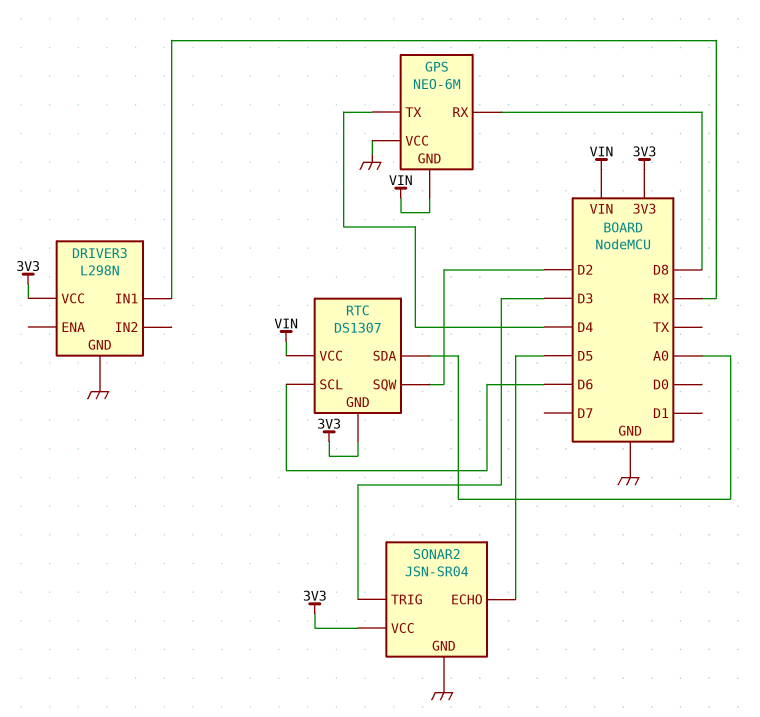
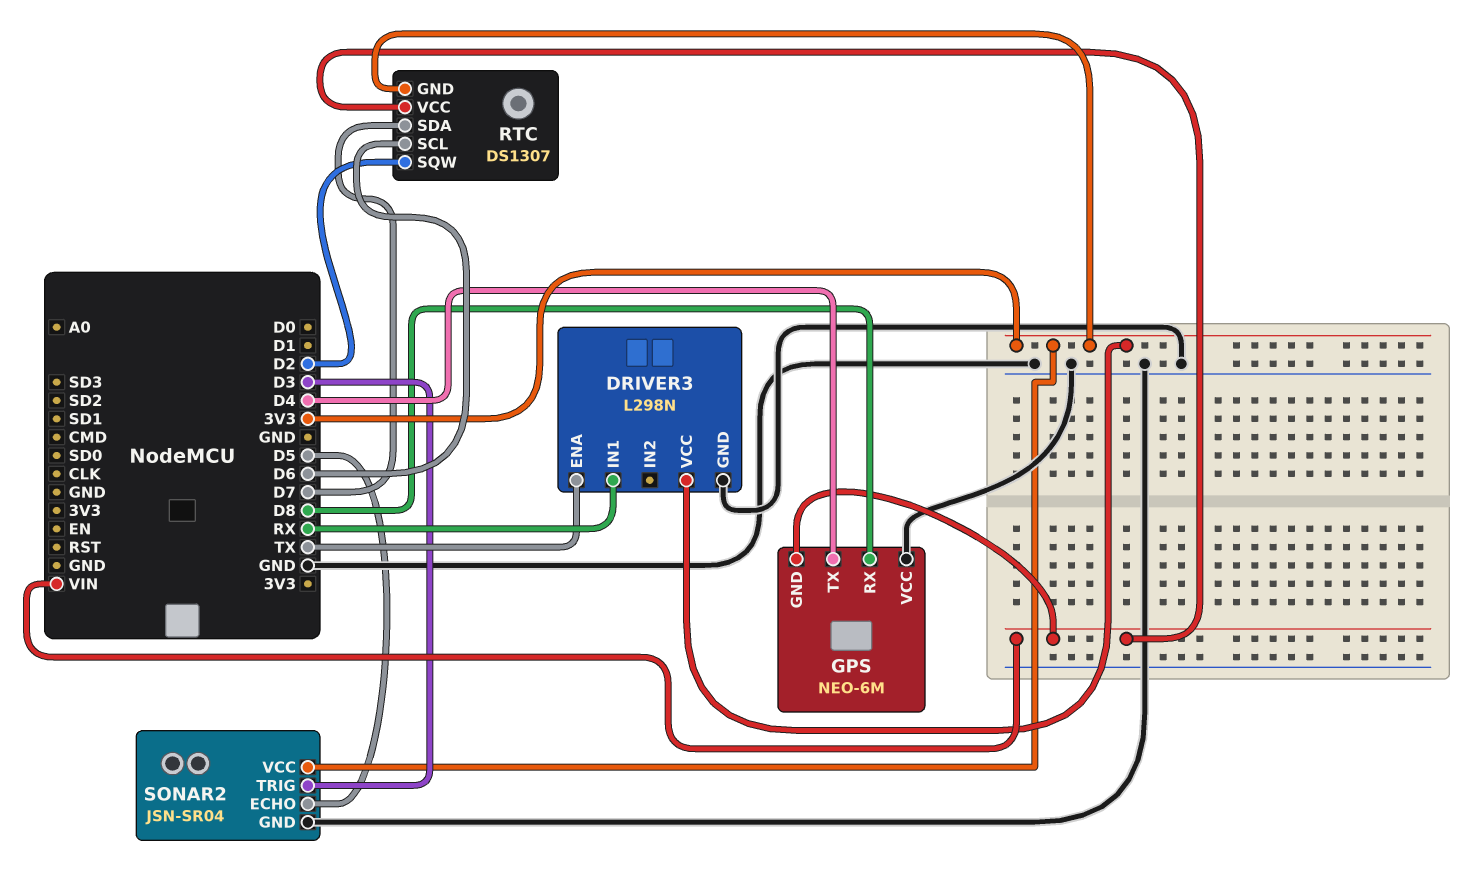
DRIVER3 pin ENA: none -> TX
RTC pin SDA: A0 -> D7

